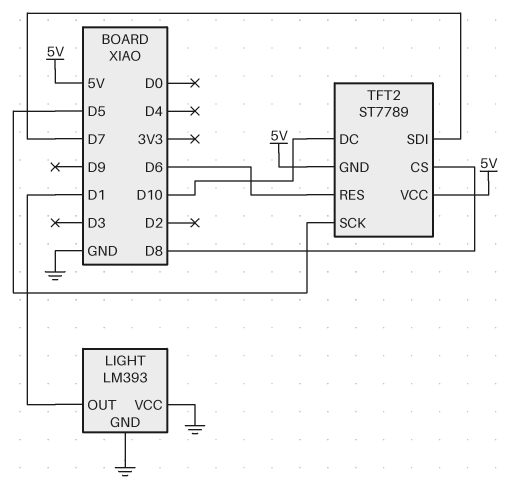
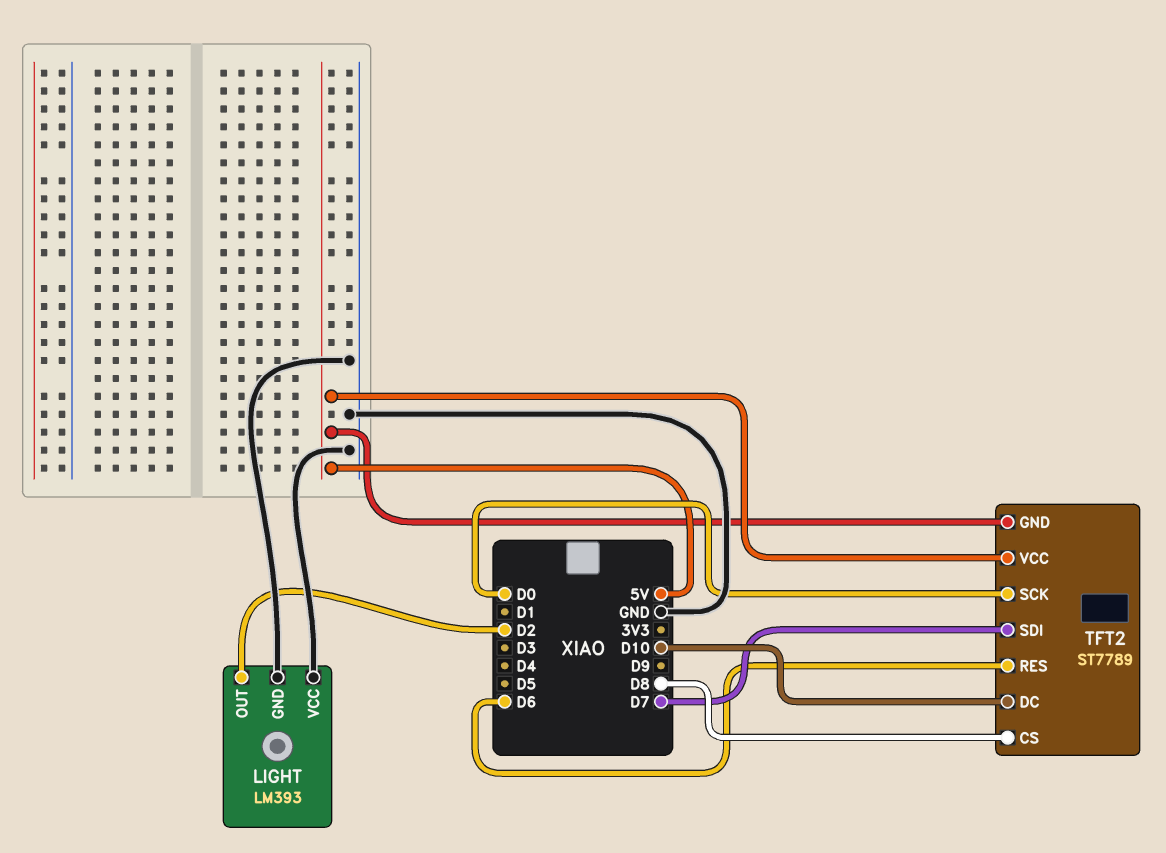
LIGHT pin OUT: D1 -> D2
TFT2 pin SCK: D5 -> D0

